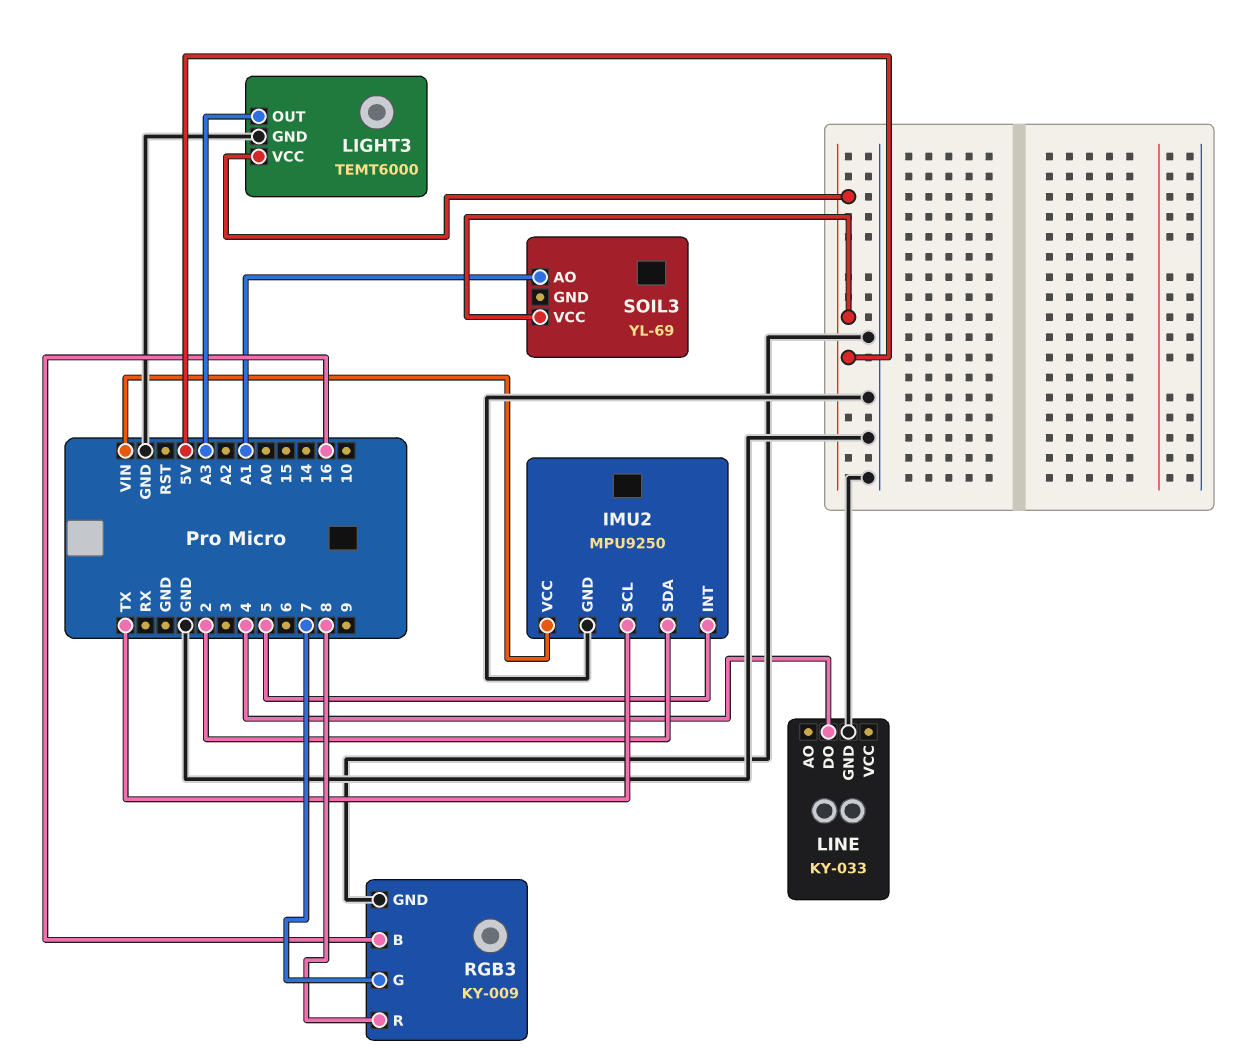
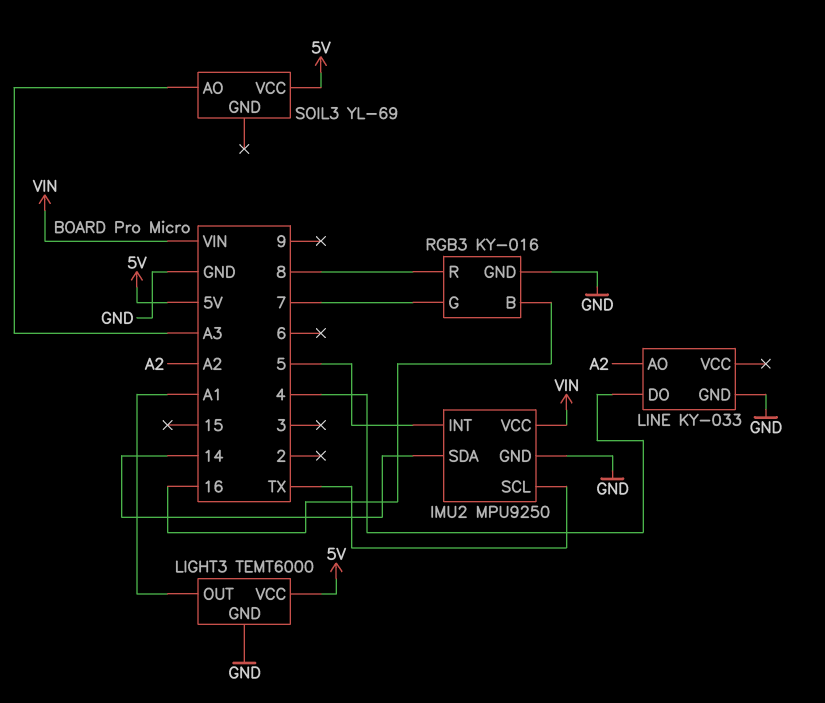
IMU2 pin SDA: 2 -> 14
LIGHT3 pin OUT: A3 -> A1
LINE pin AO: none -> A2
RGB3: KY-009 -> KY-016
SOIL3 pin AO: A1 -> A3

